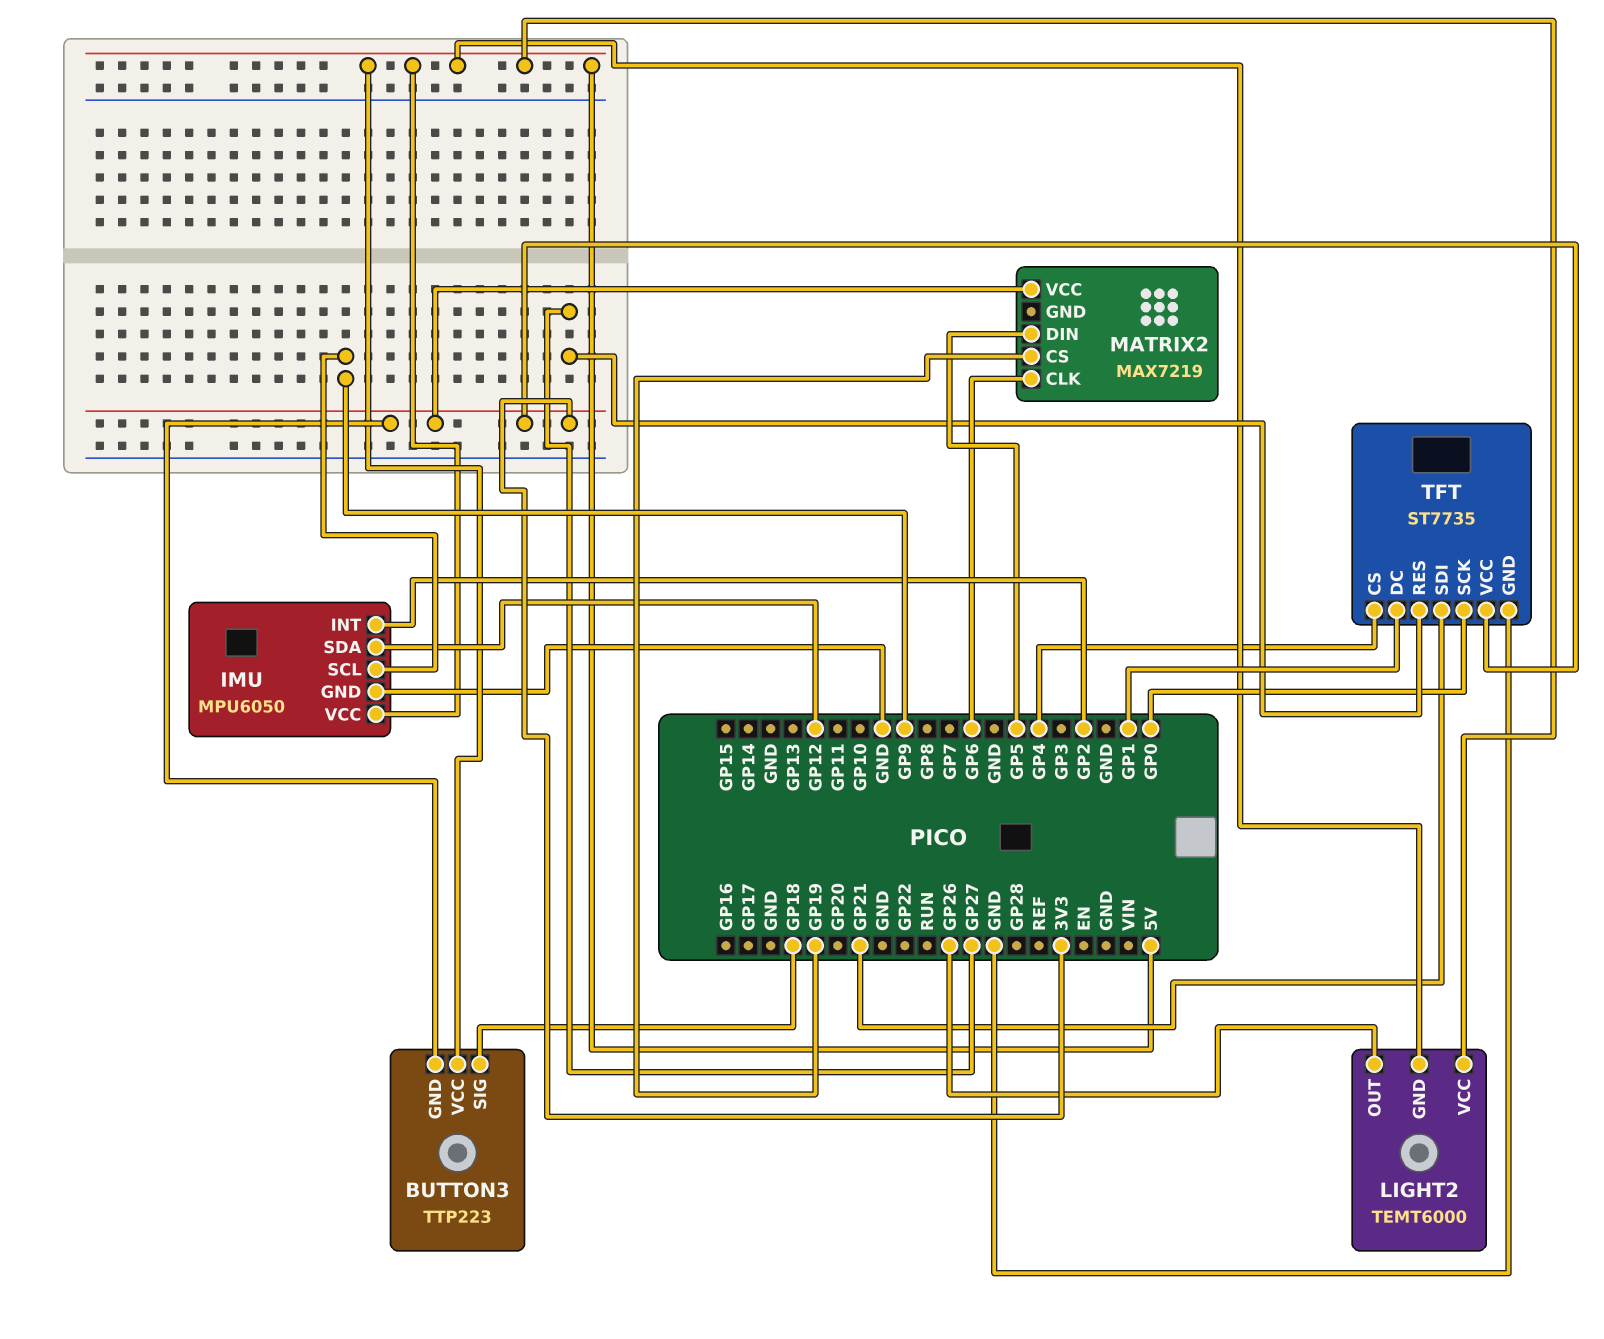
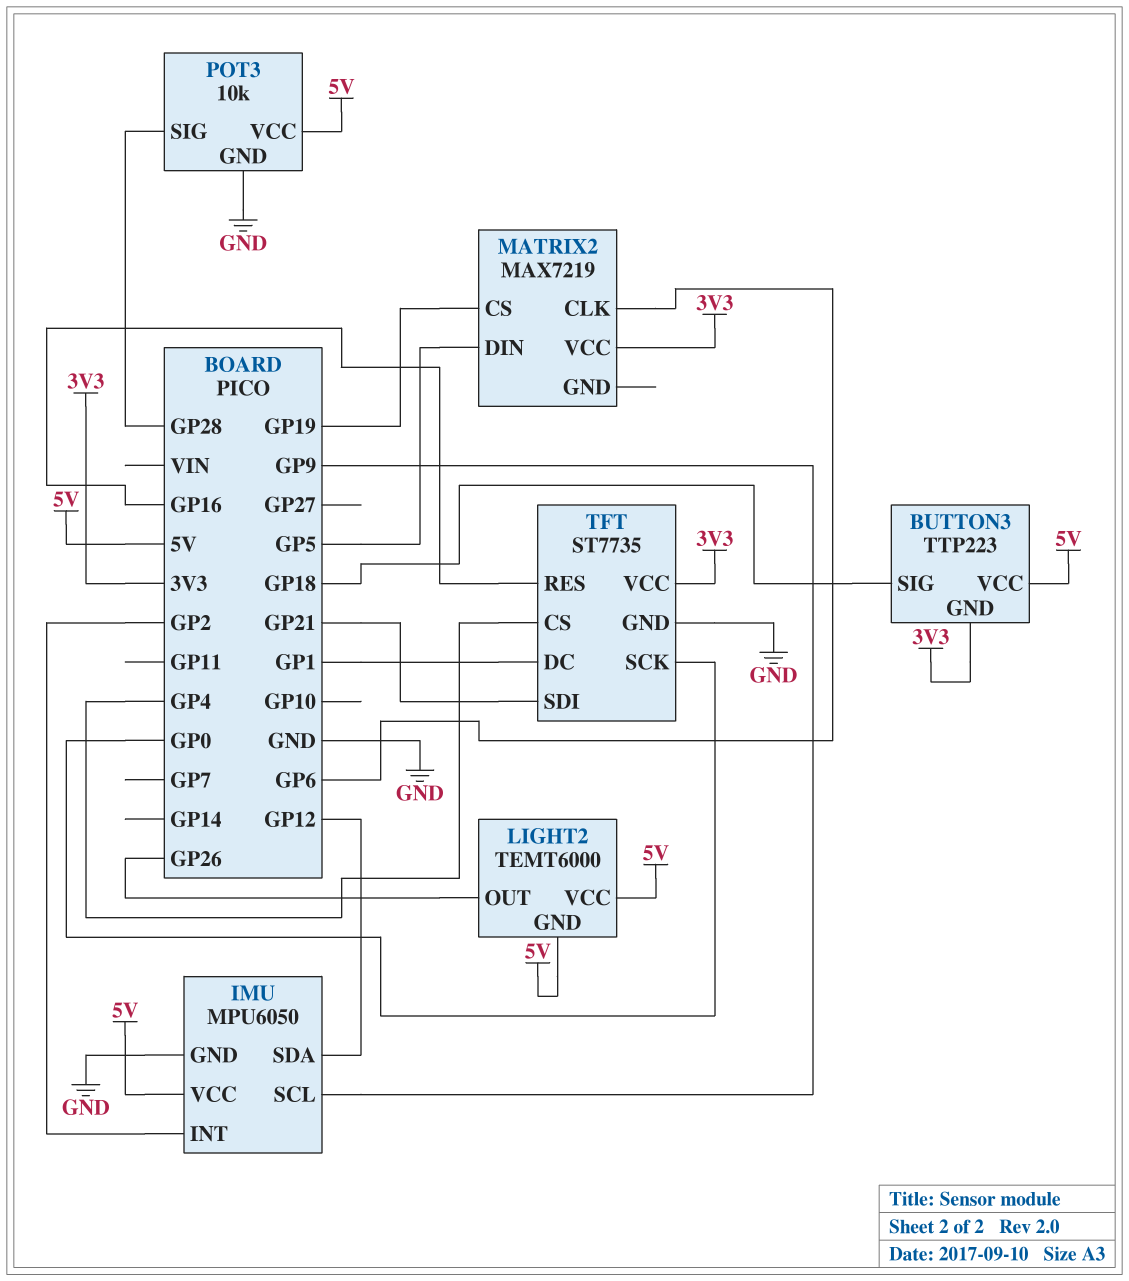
POT3: none -> 10k
POT3 pin GND: none -> GND
POT3 pin SIG: none -> GP28
POT3 pin VCC: none -> 5V
TFT pin RES: GP27 -> GP16

